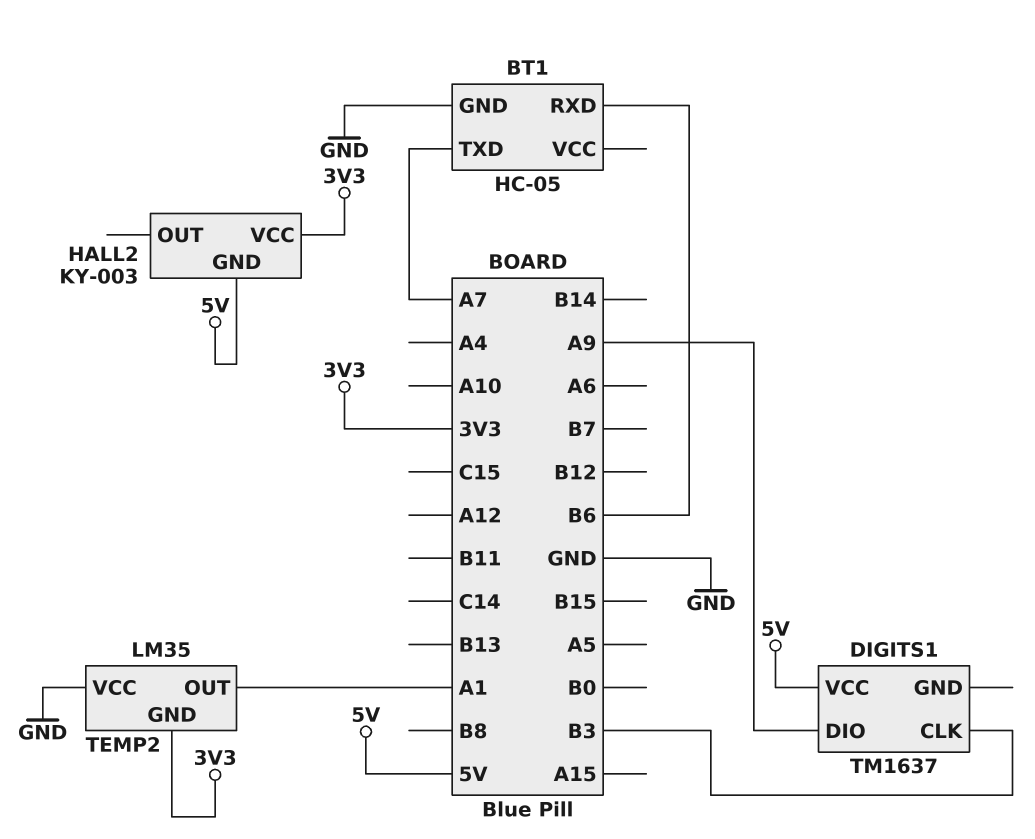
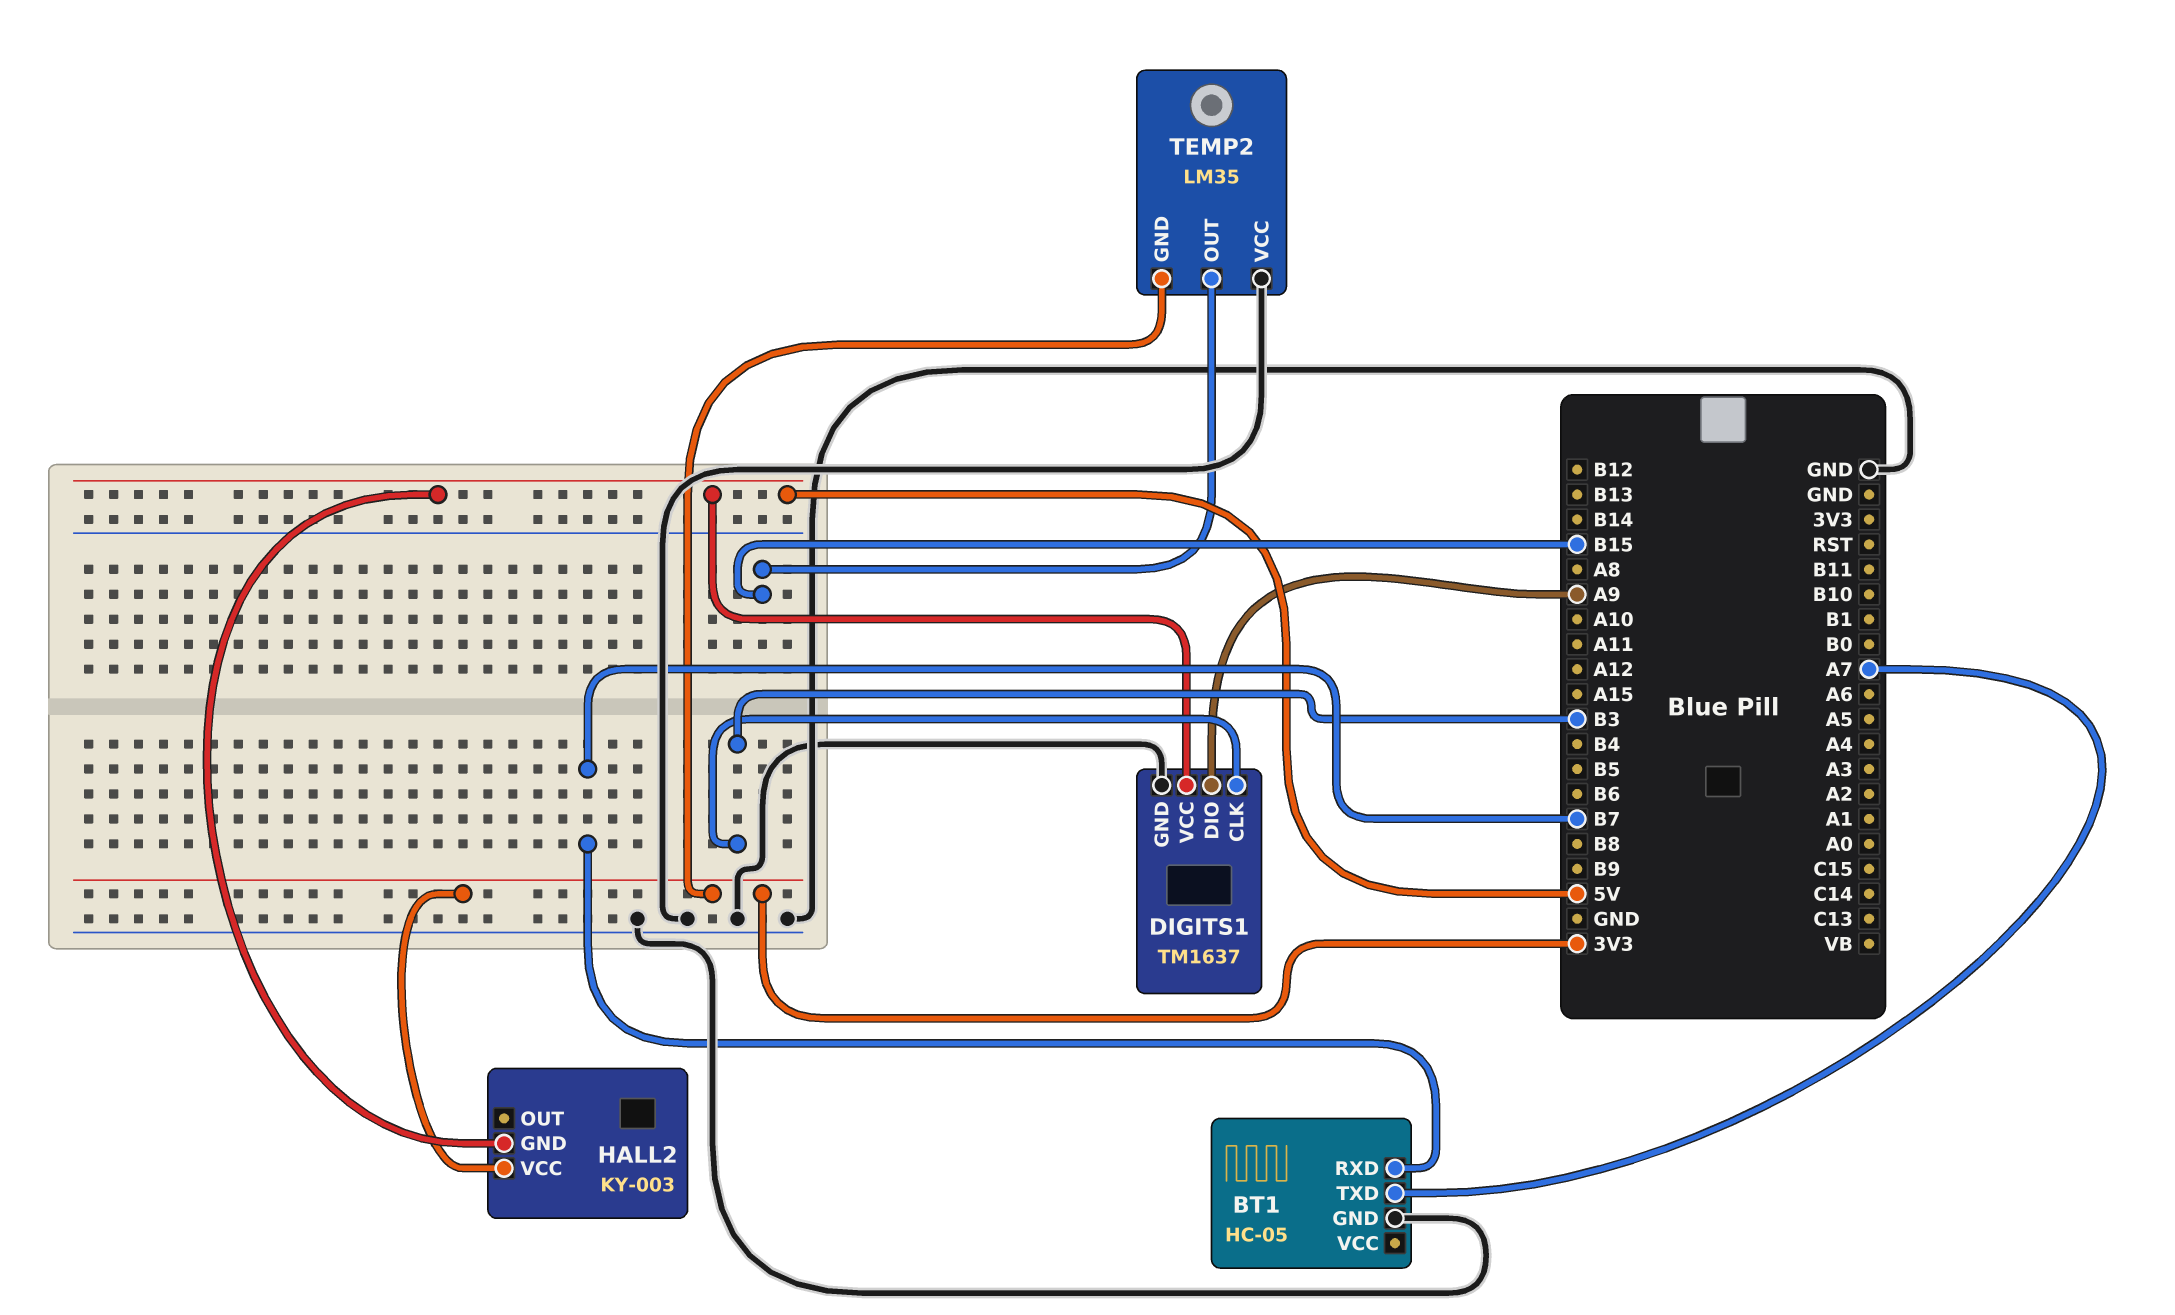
BT1 pin RXD: B6 -> B7
DIGITS1 pin GND: none -> GND
TEMP2 pin OUT: A1 -> B15

